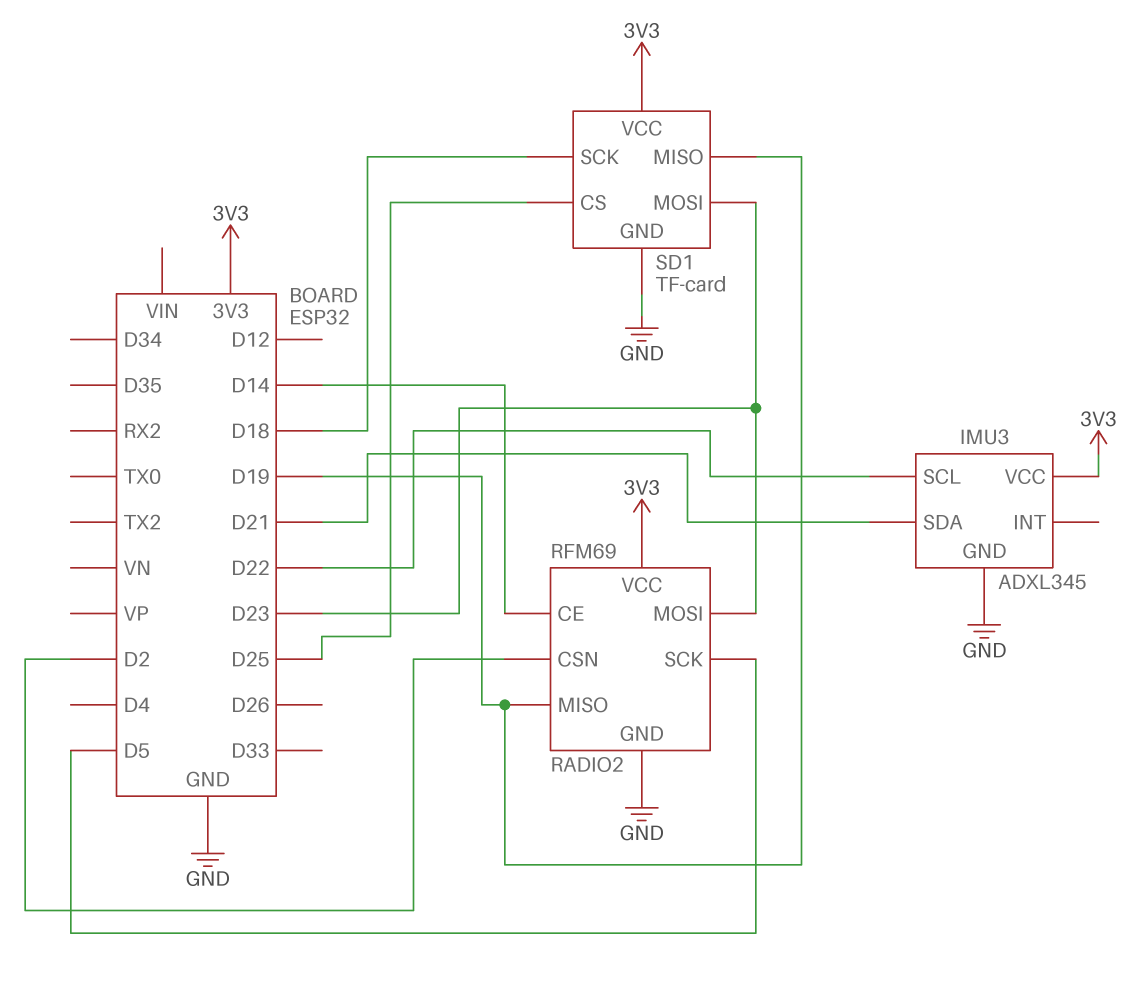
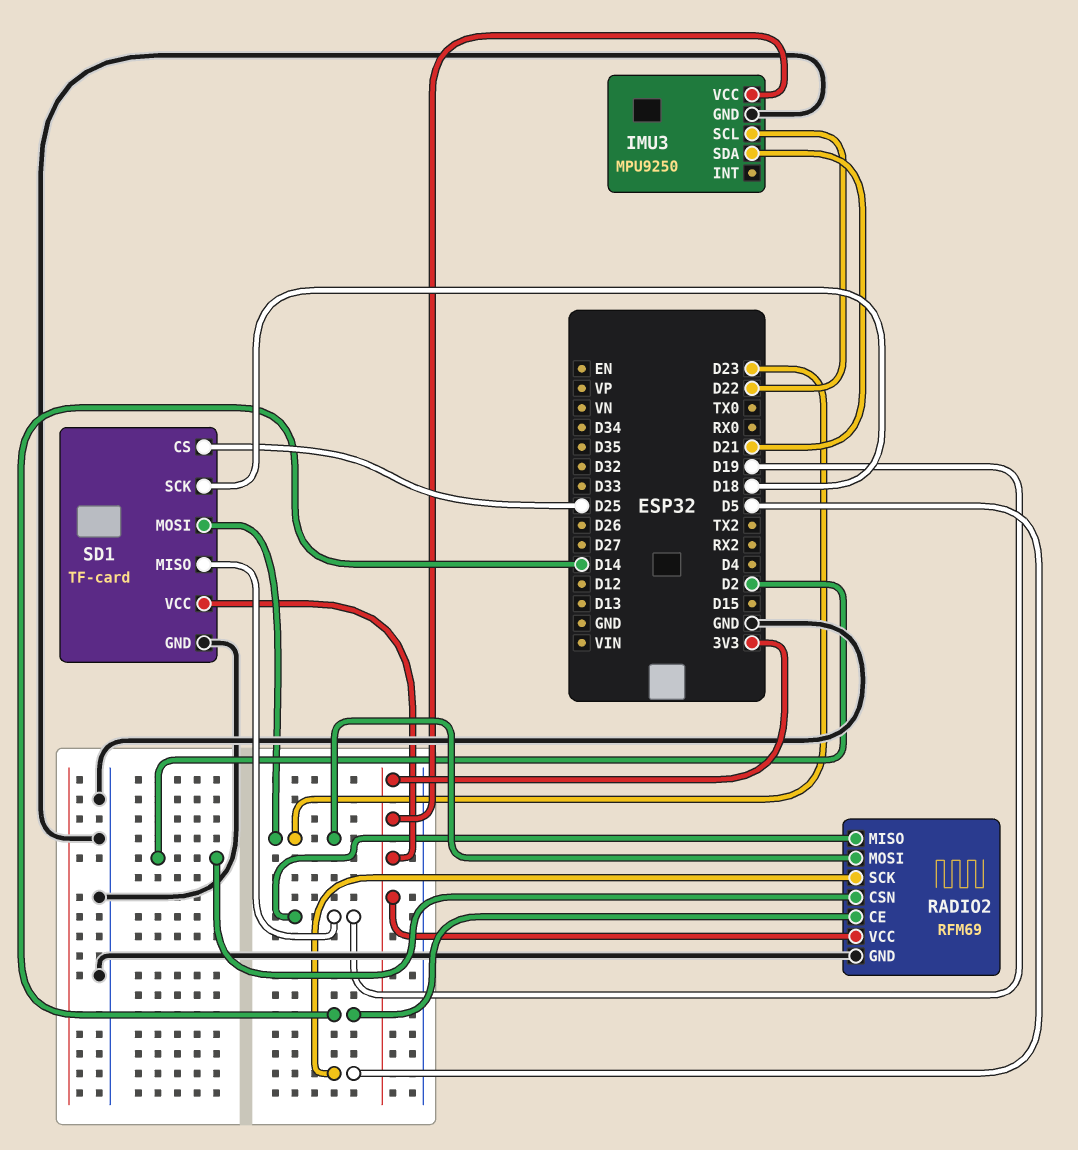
IMU3: ADXL345 -> MPU9250

